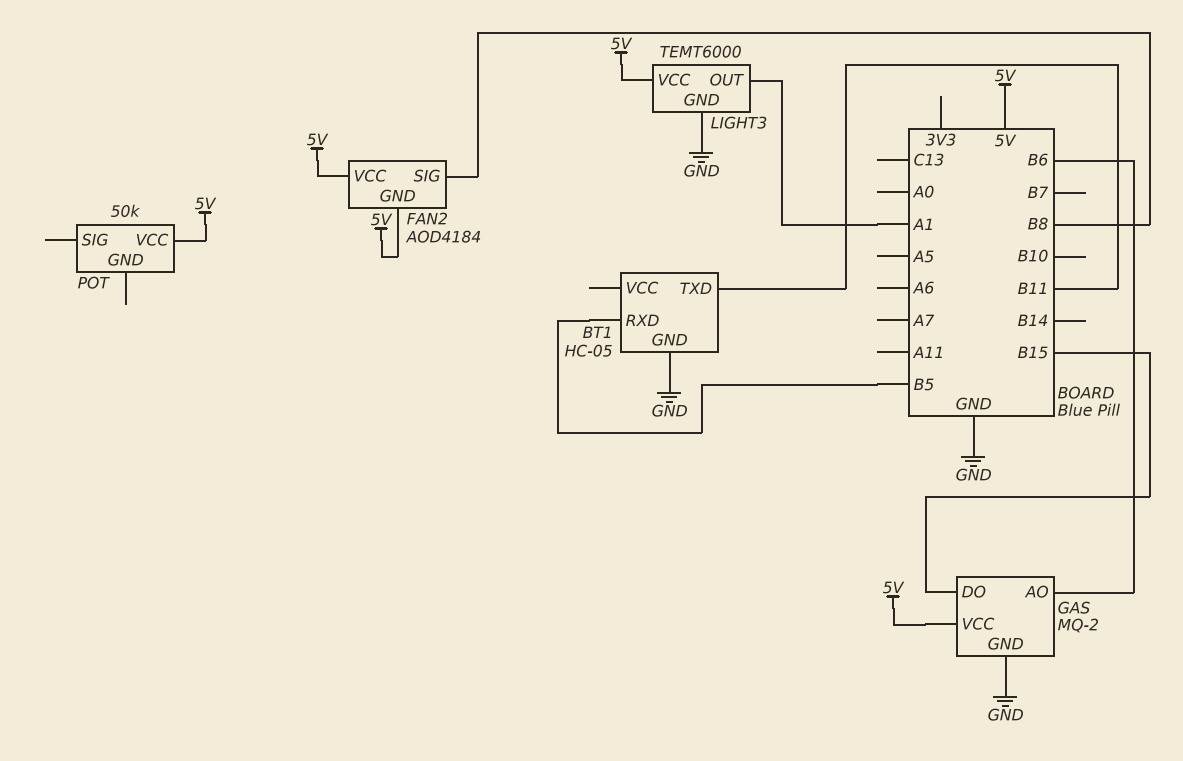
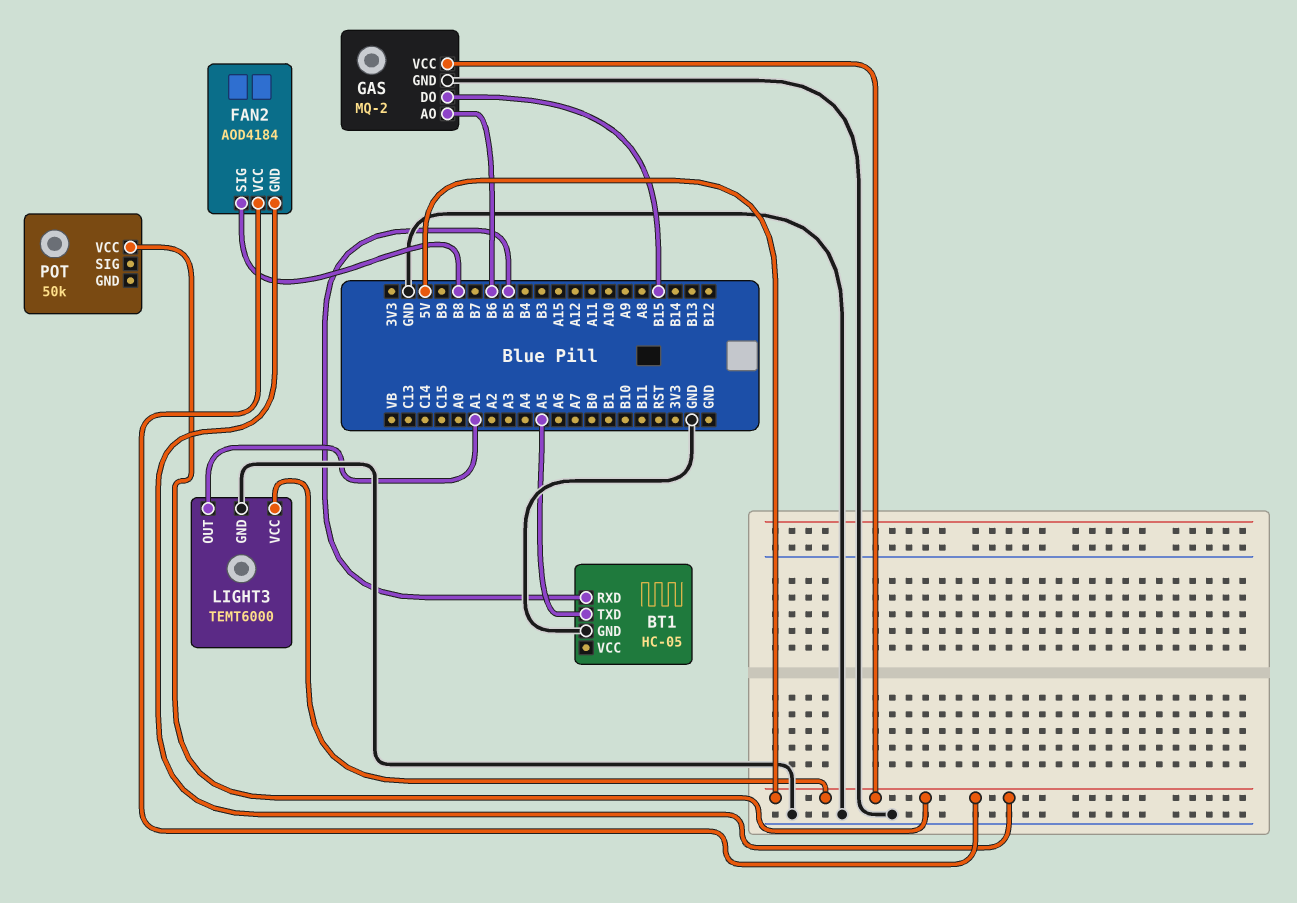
BT1 pin TXD: B11 -> A5

